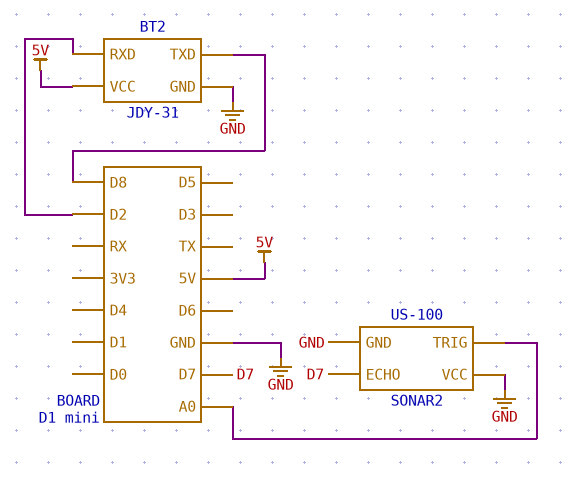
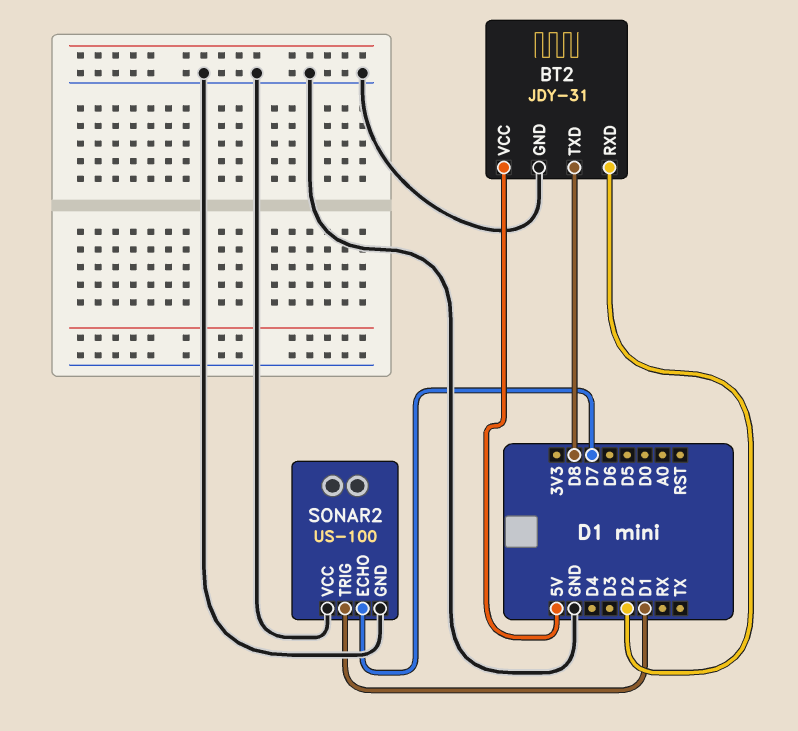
SONAR2 pin TRIG: A0 -> D1

